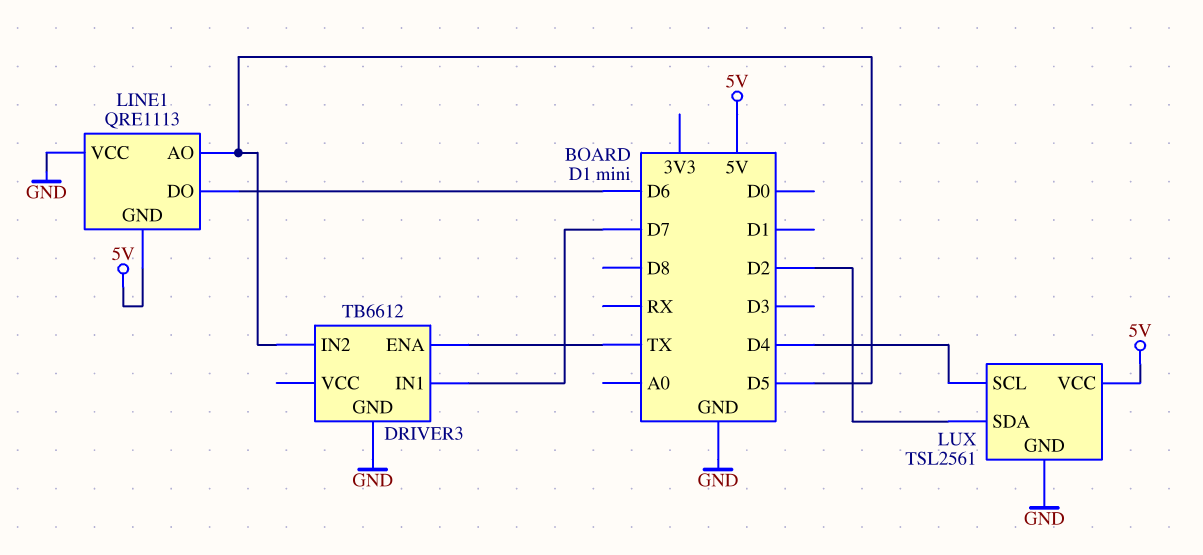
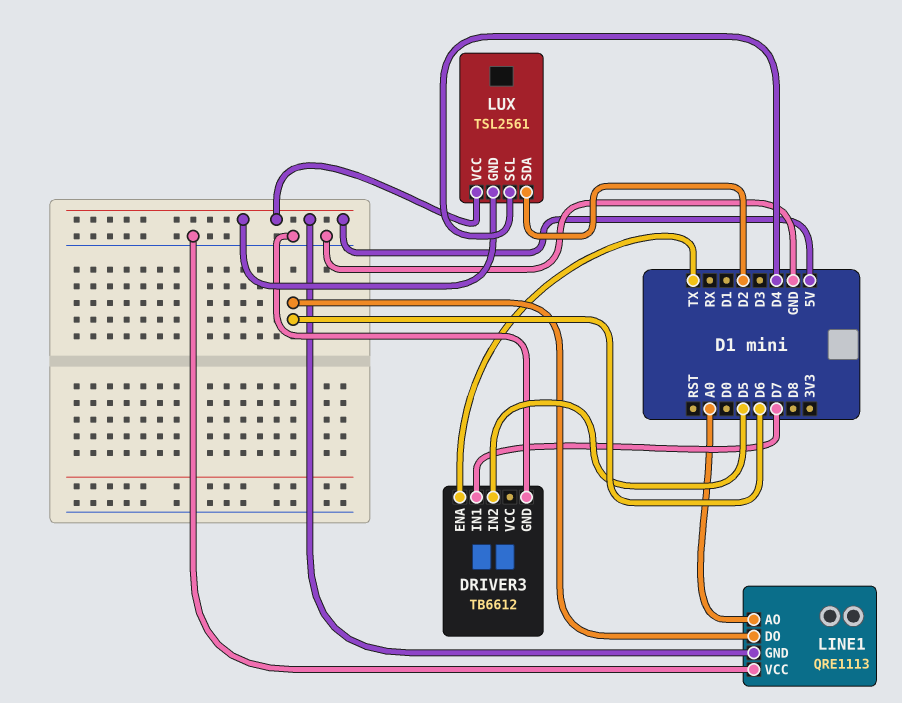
LINE1 pin AO: D5 -> A0
LUX pin GND: GND -> 5V

